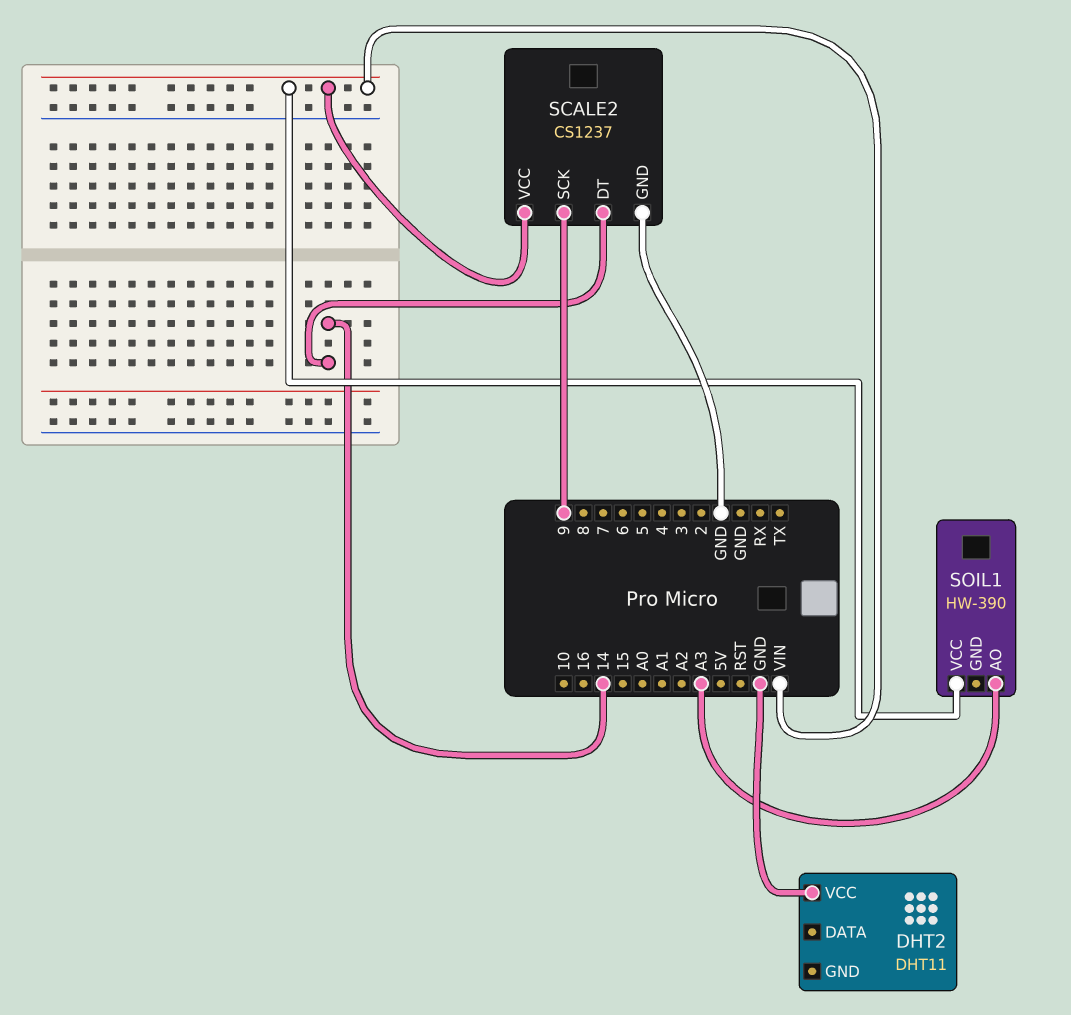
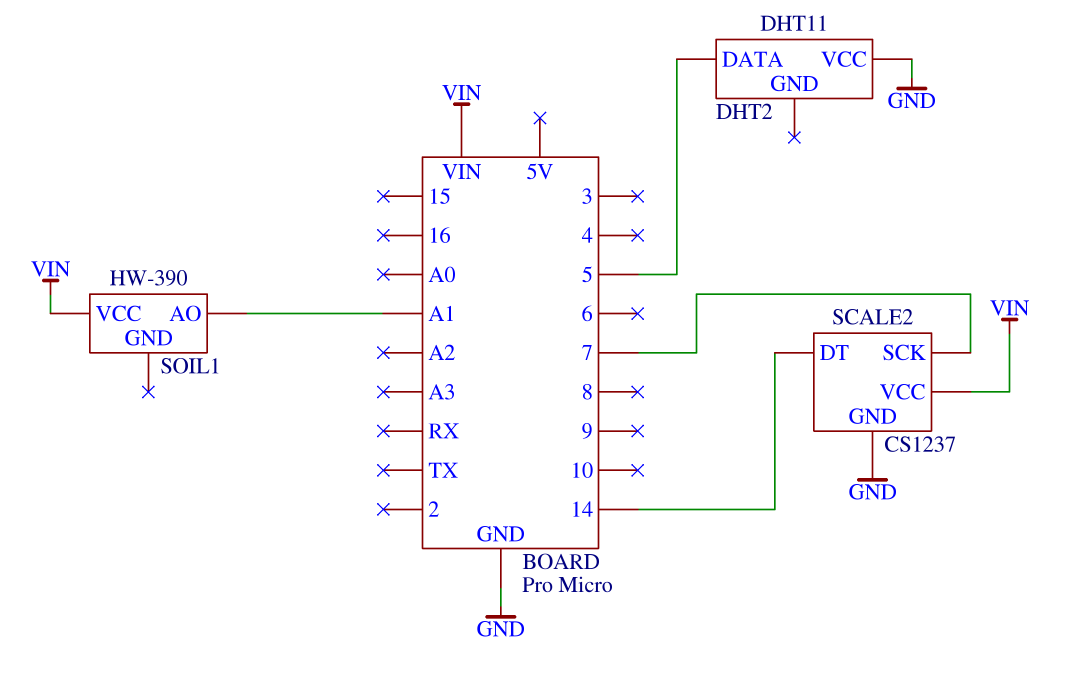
DHT2 pin DATA: none -> 5
SCALE2 pin SCK: 9 -> 7
SOIL1 pin AO: A3 -> A1

